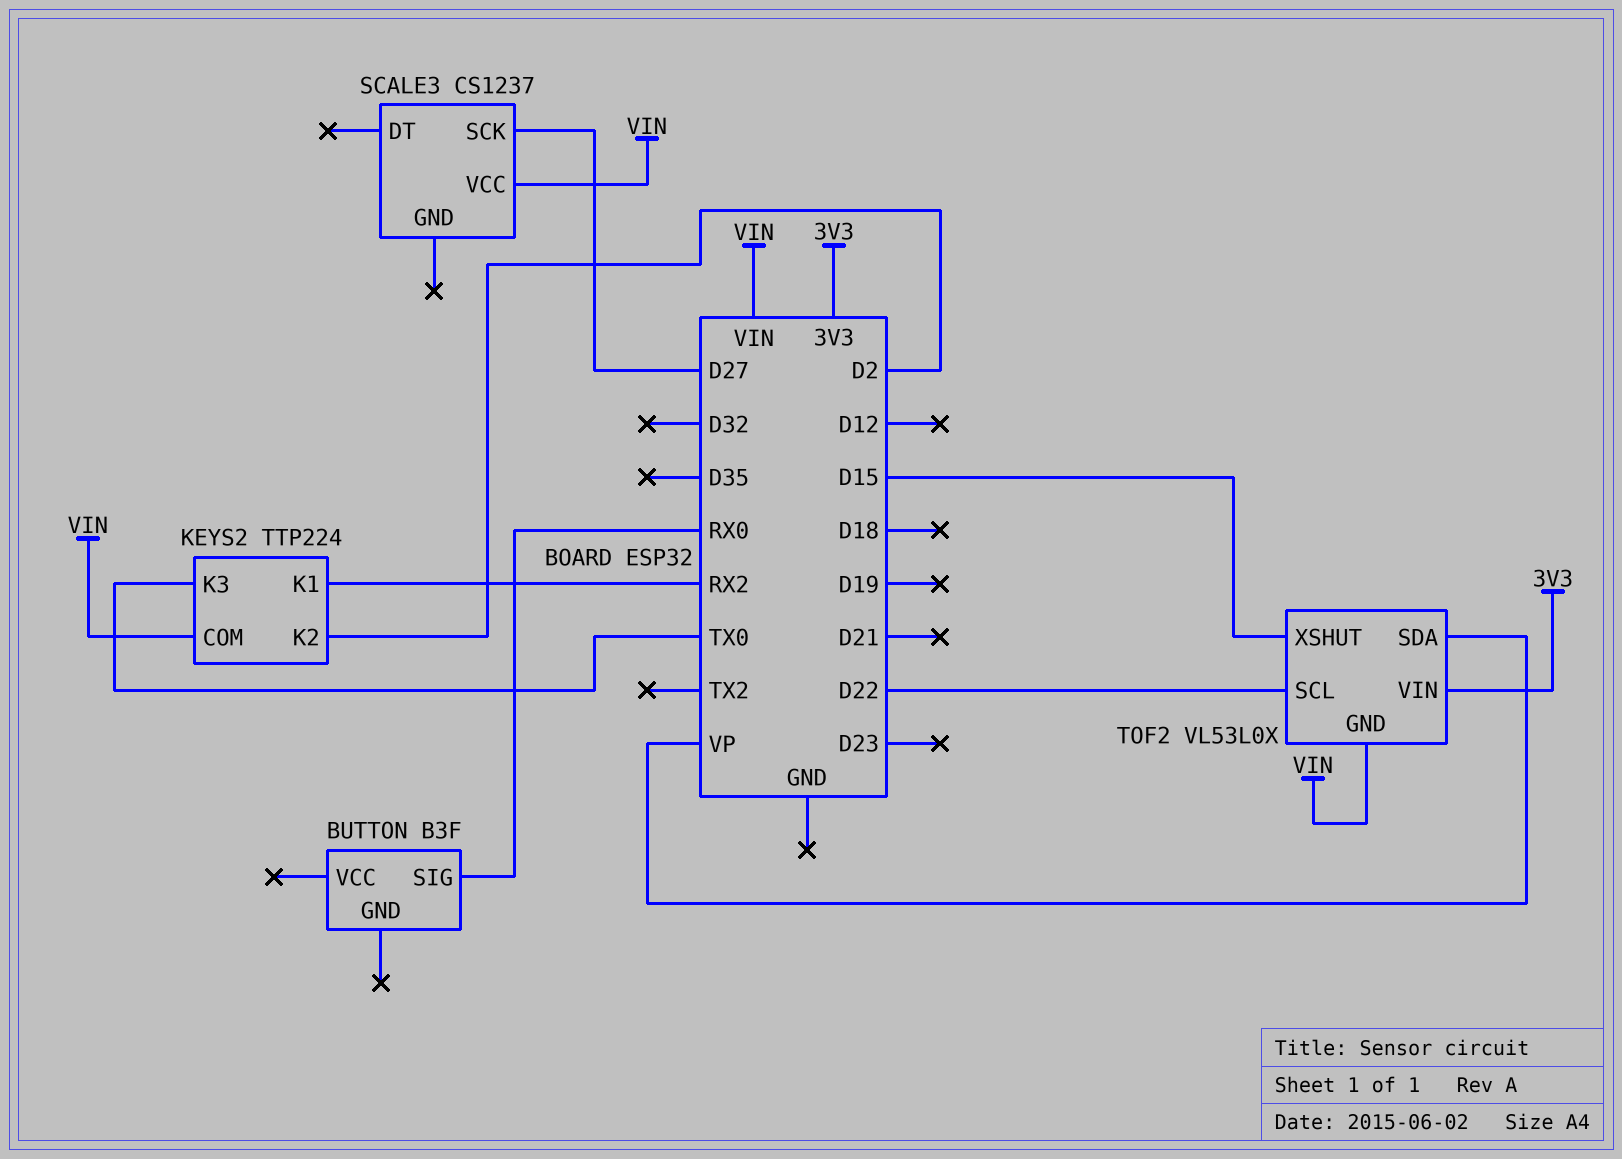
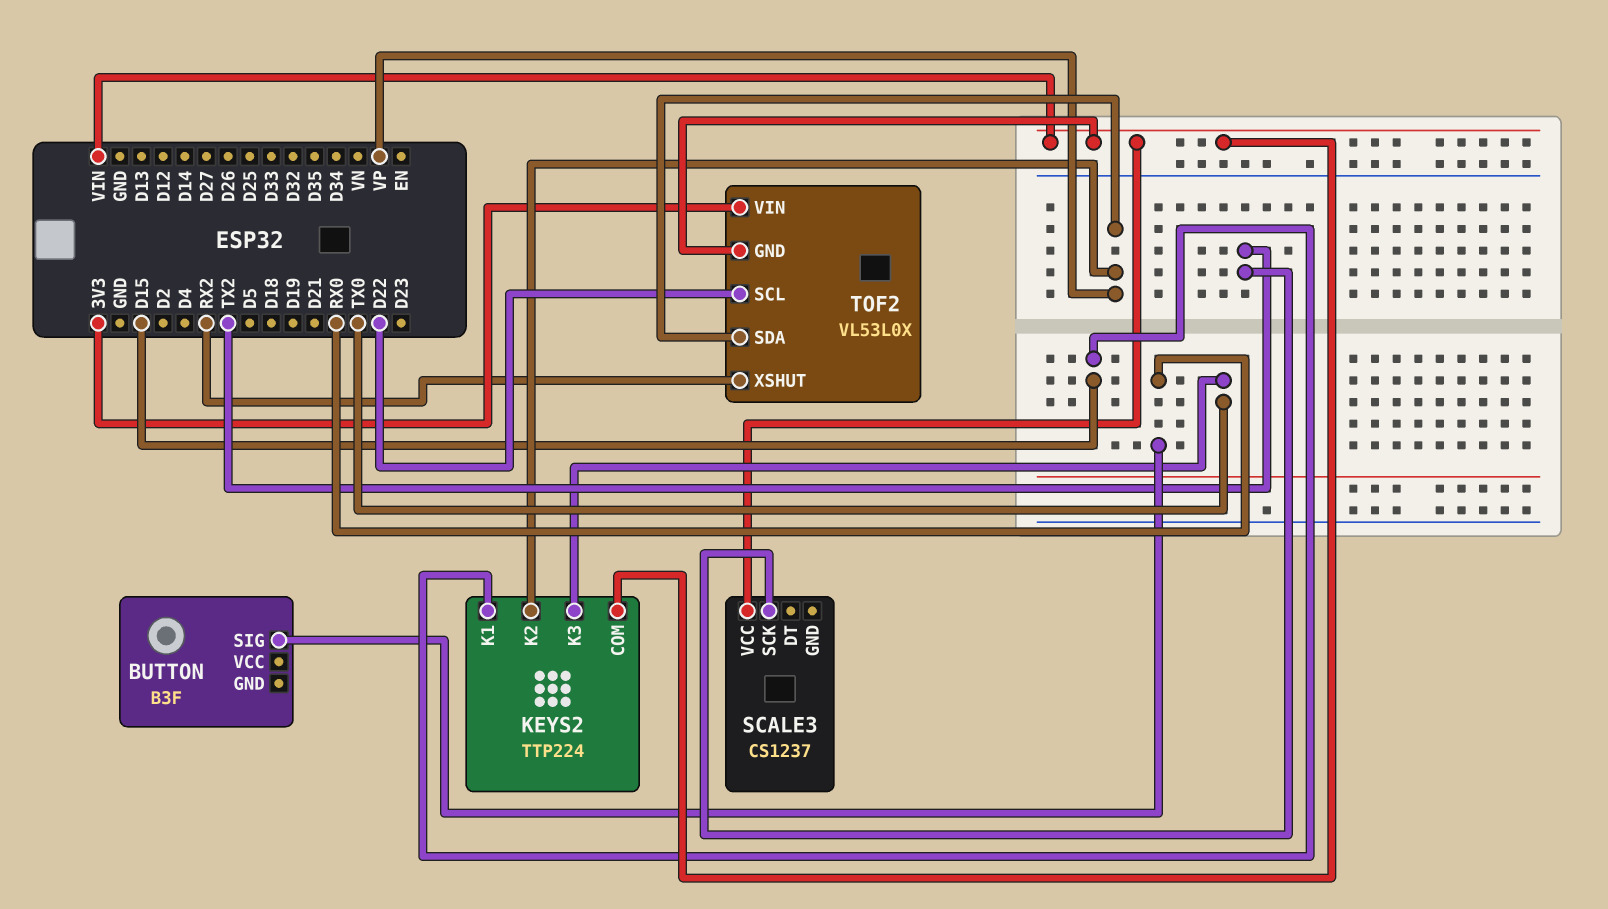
KEYS2 pin K1: RX2 -> D15
KEYS2 pin K2: D2 -> VP
SCALE3 pin SCK: D27 -> TX2
TOF2 pin XSHUT: D15 -> RX2

